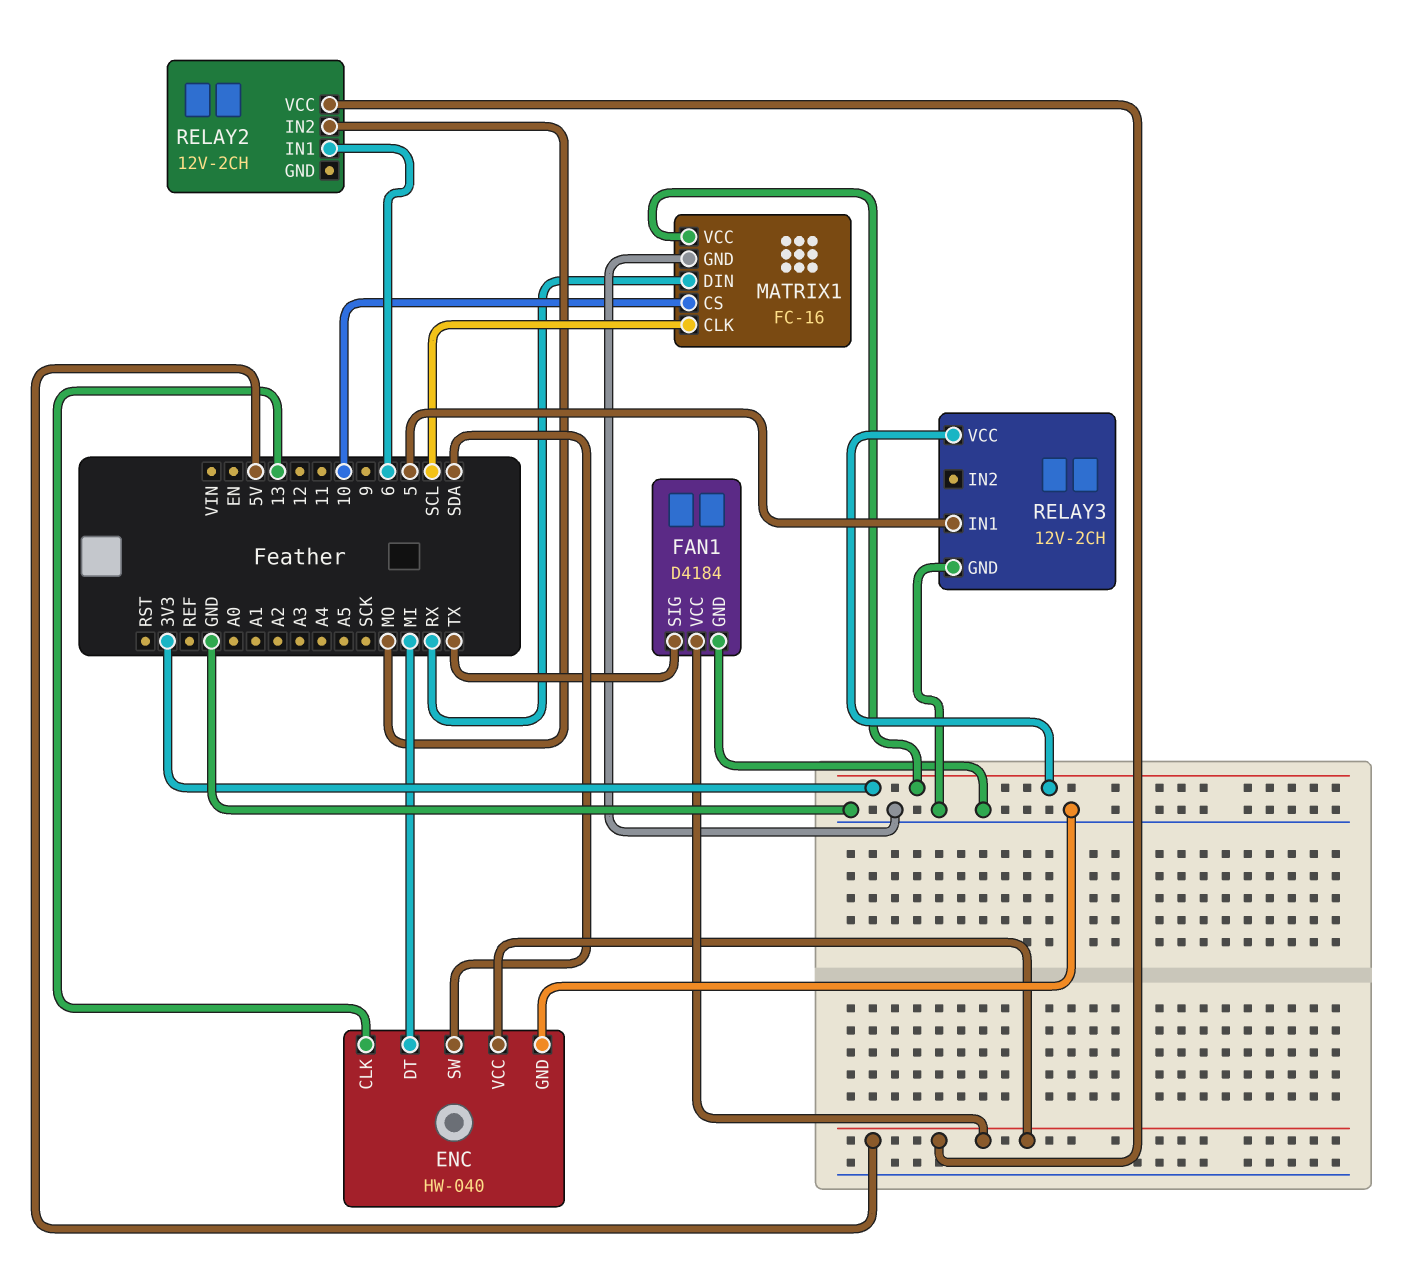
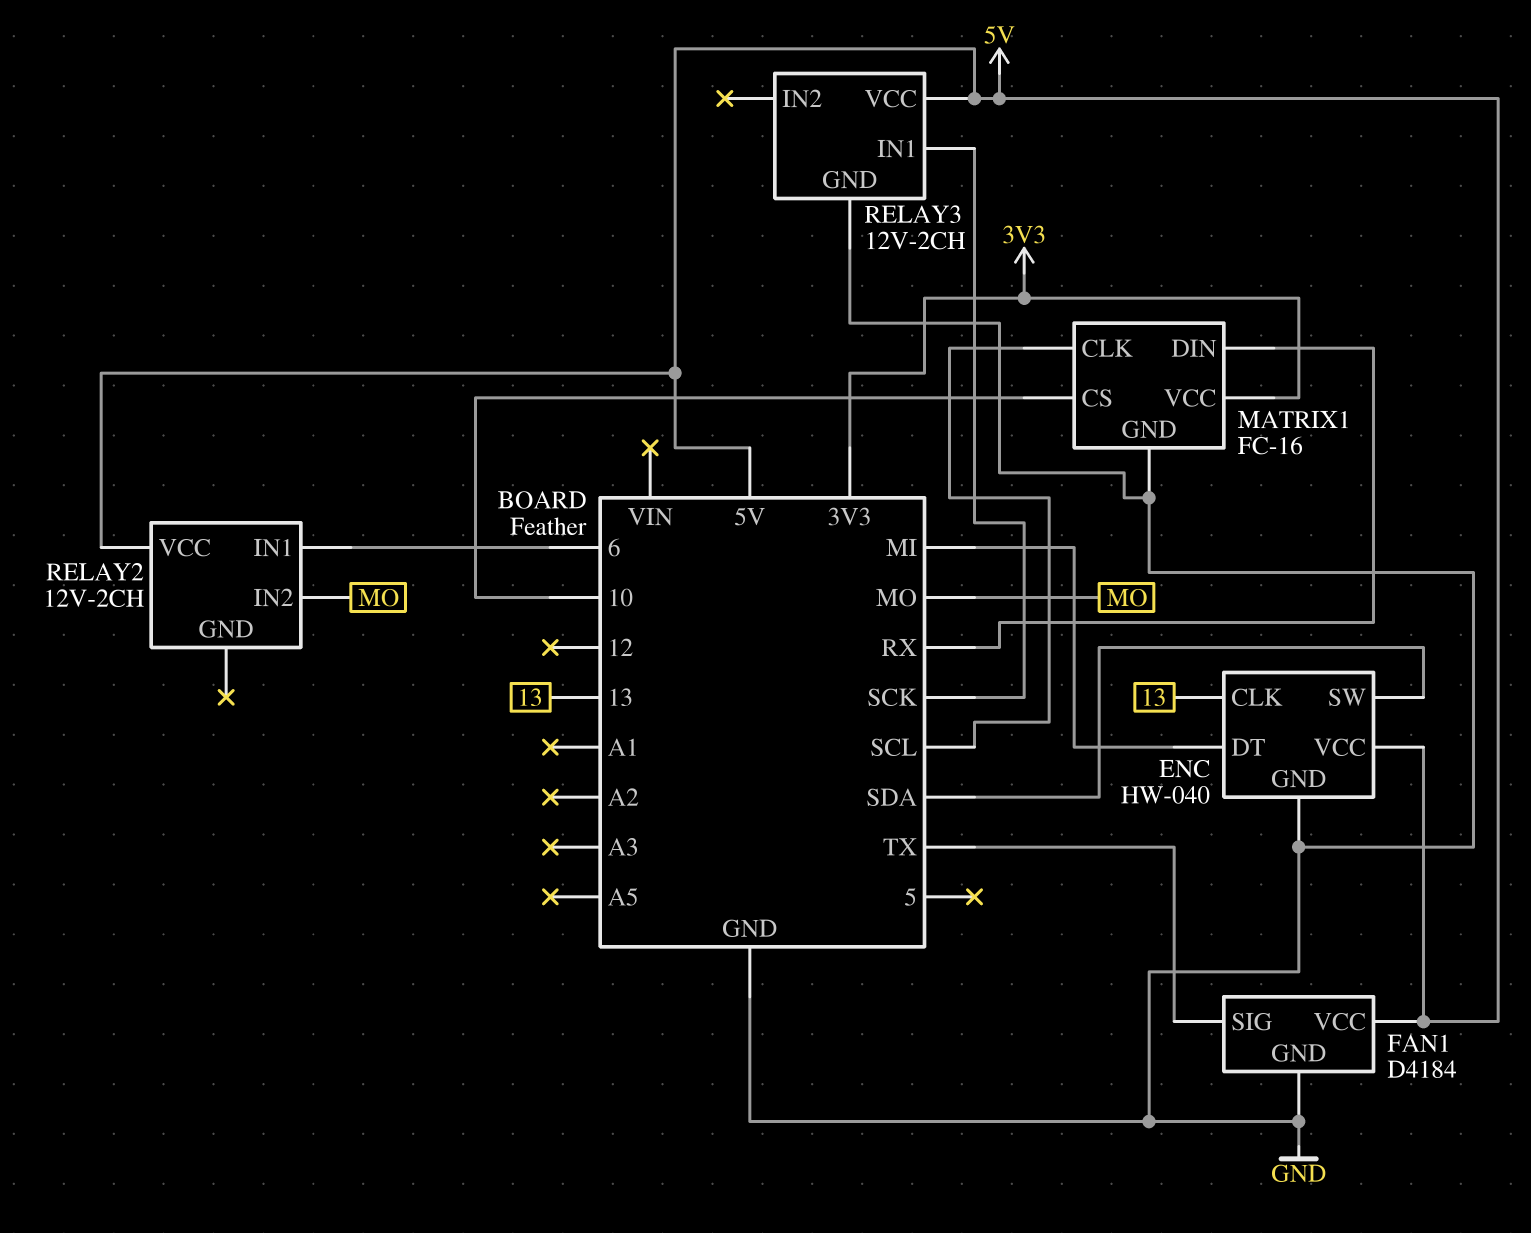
RELAY3 pin IN1: 5 -> SCK
RELAY3 pin VCC: 3V3 -> 5V

